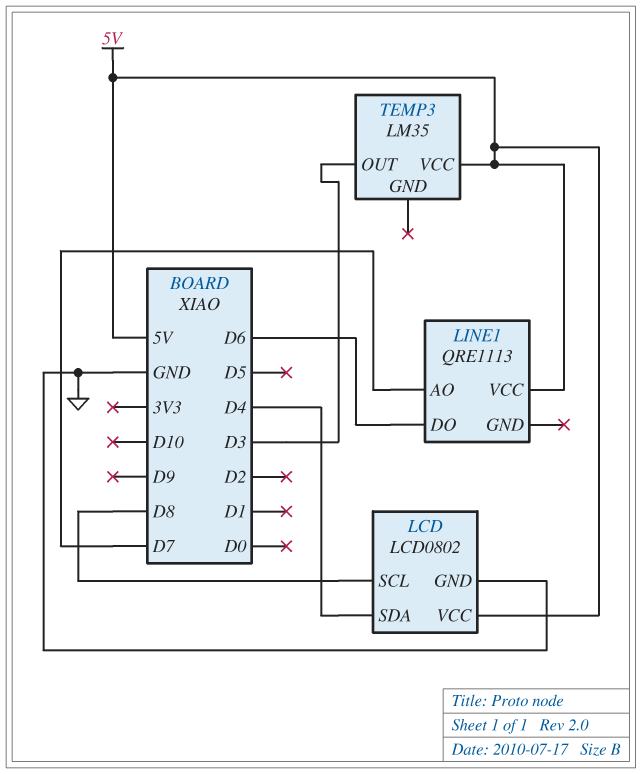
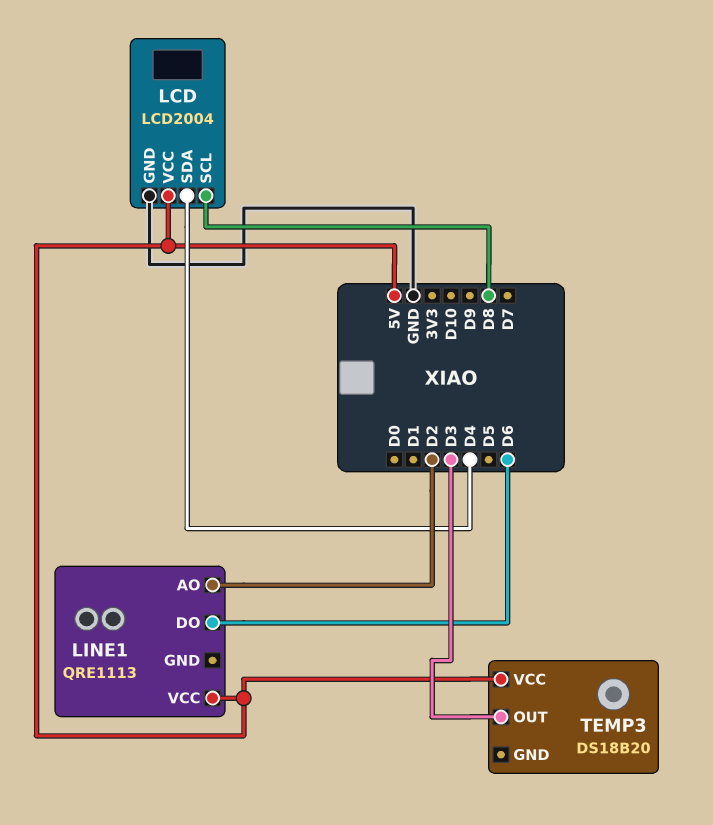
LCD: LCD0802 -> LCD2004
LINE1 pin AO: D7 -> D2
TEMP3: LM35 -> DS18B20

